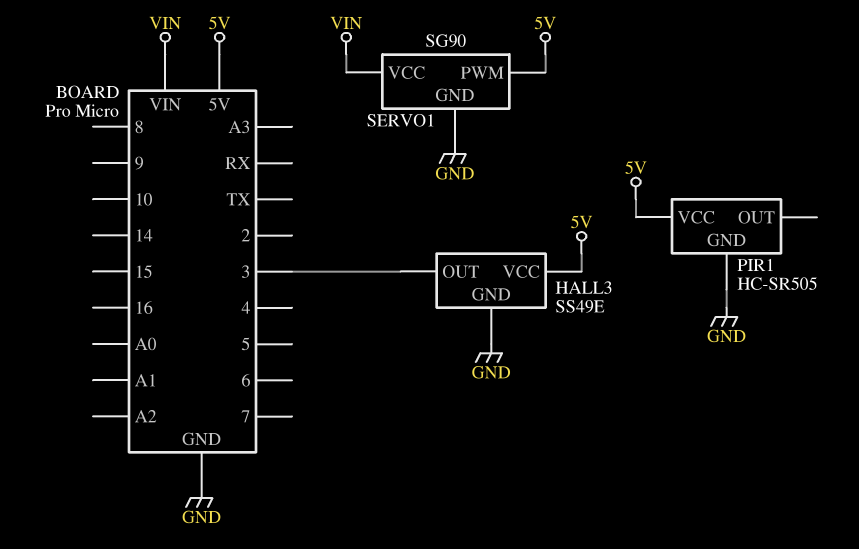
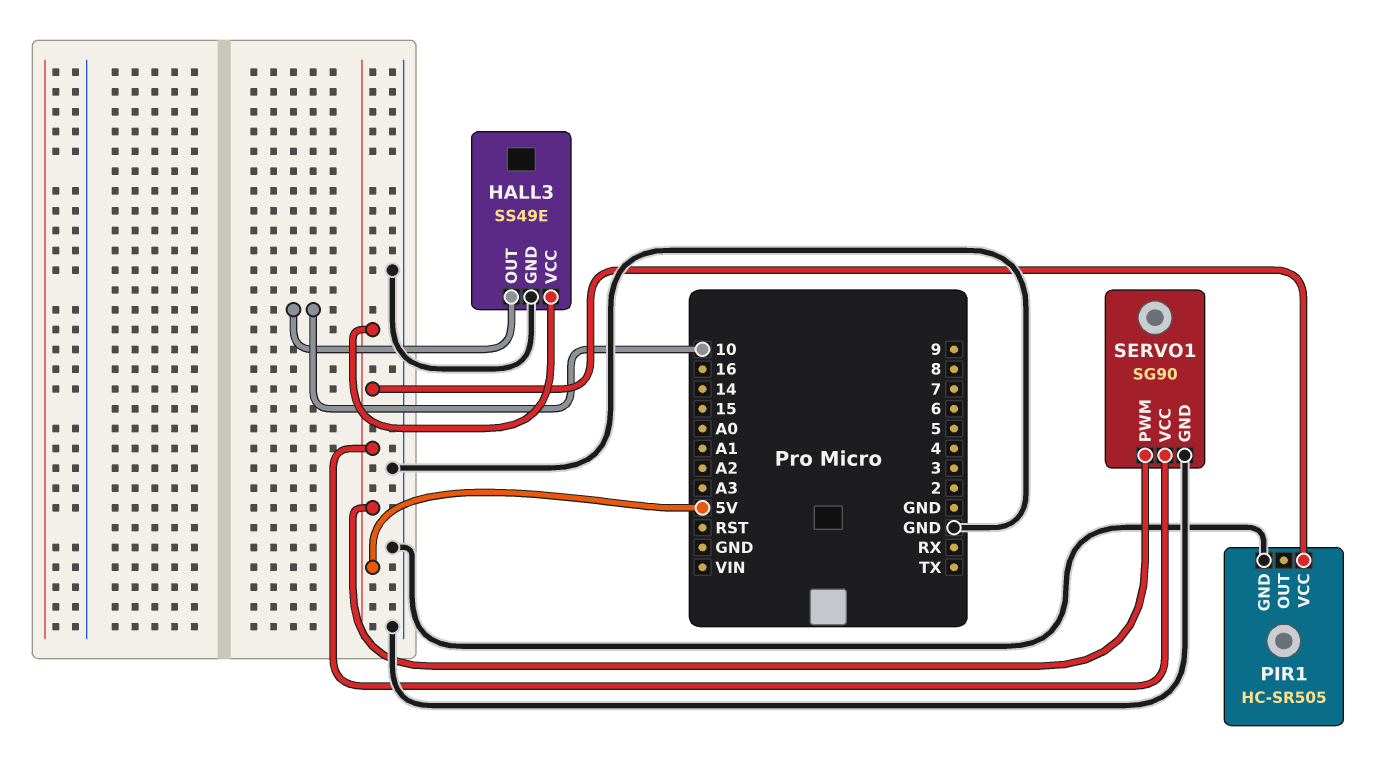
HALL3 pin OUT: 3 -> 10
SERVO1 pin VCC: VIN -> 5V

